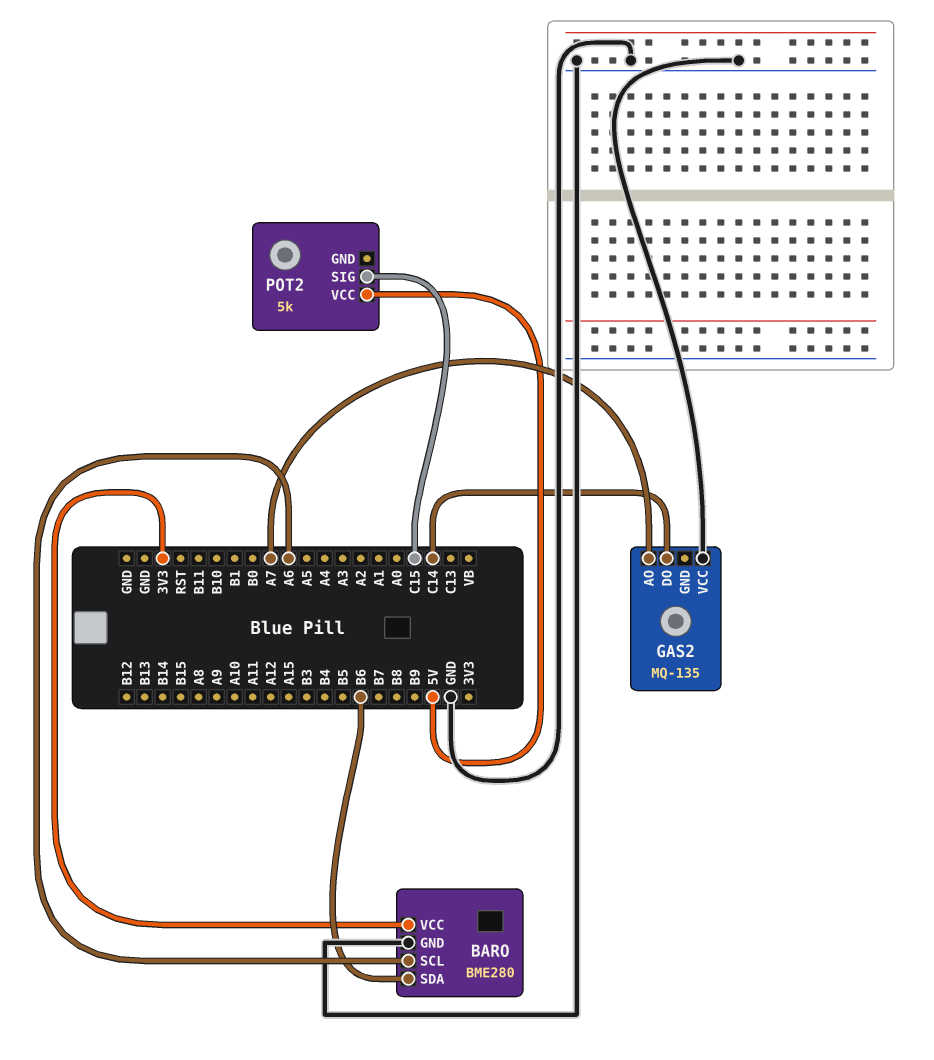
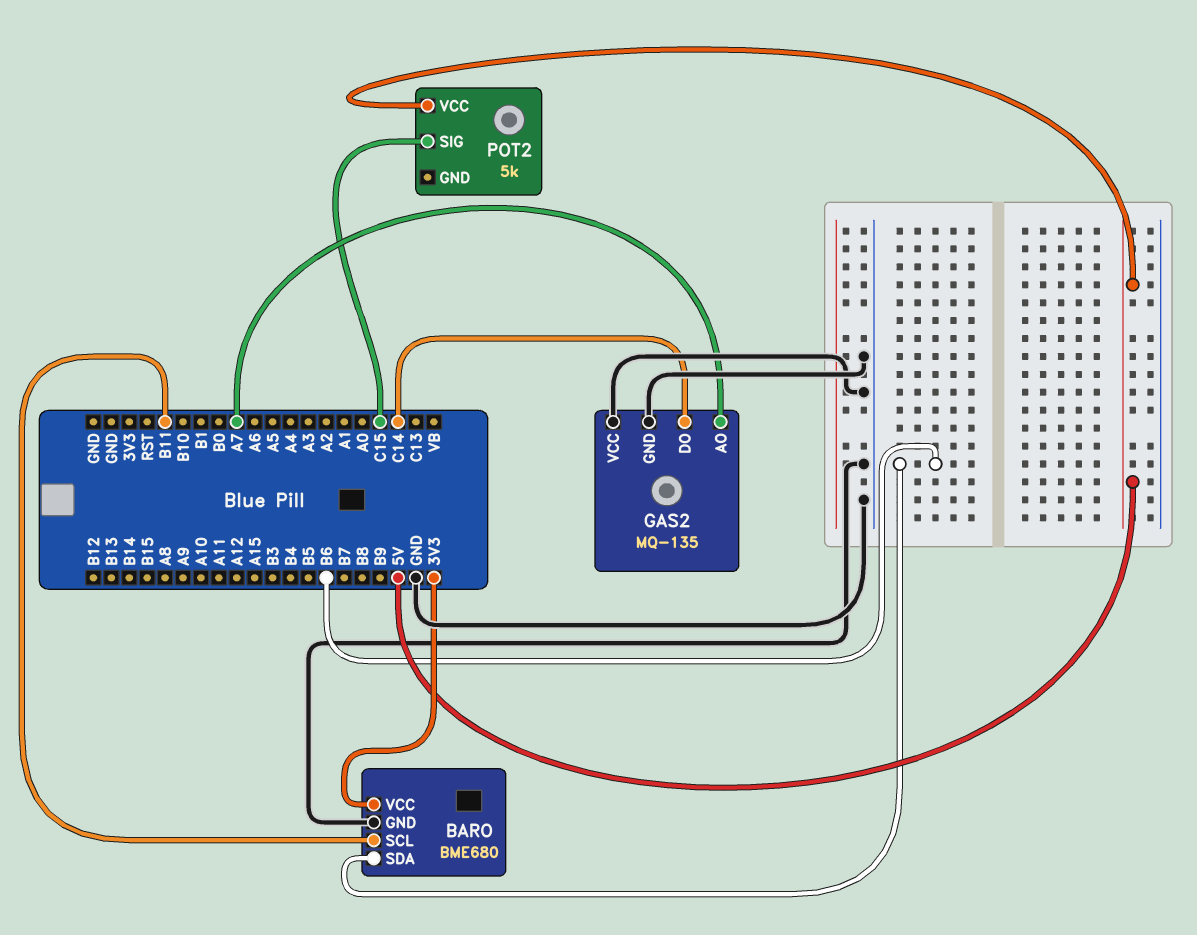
BARO: BME280 -> BME680
BARO pin SCL: A6 -> B11
GAS2 pin GND: none -> GND

